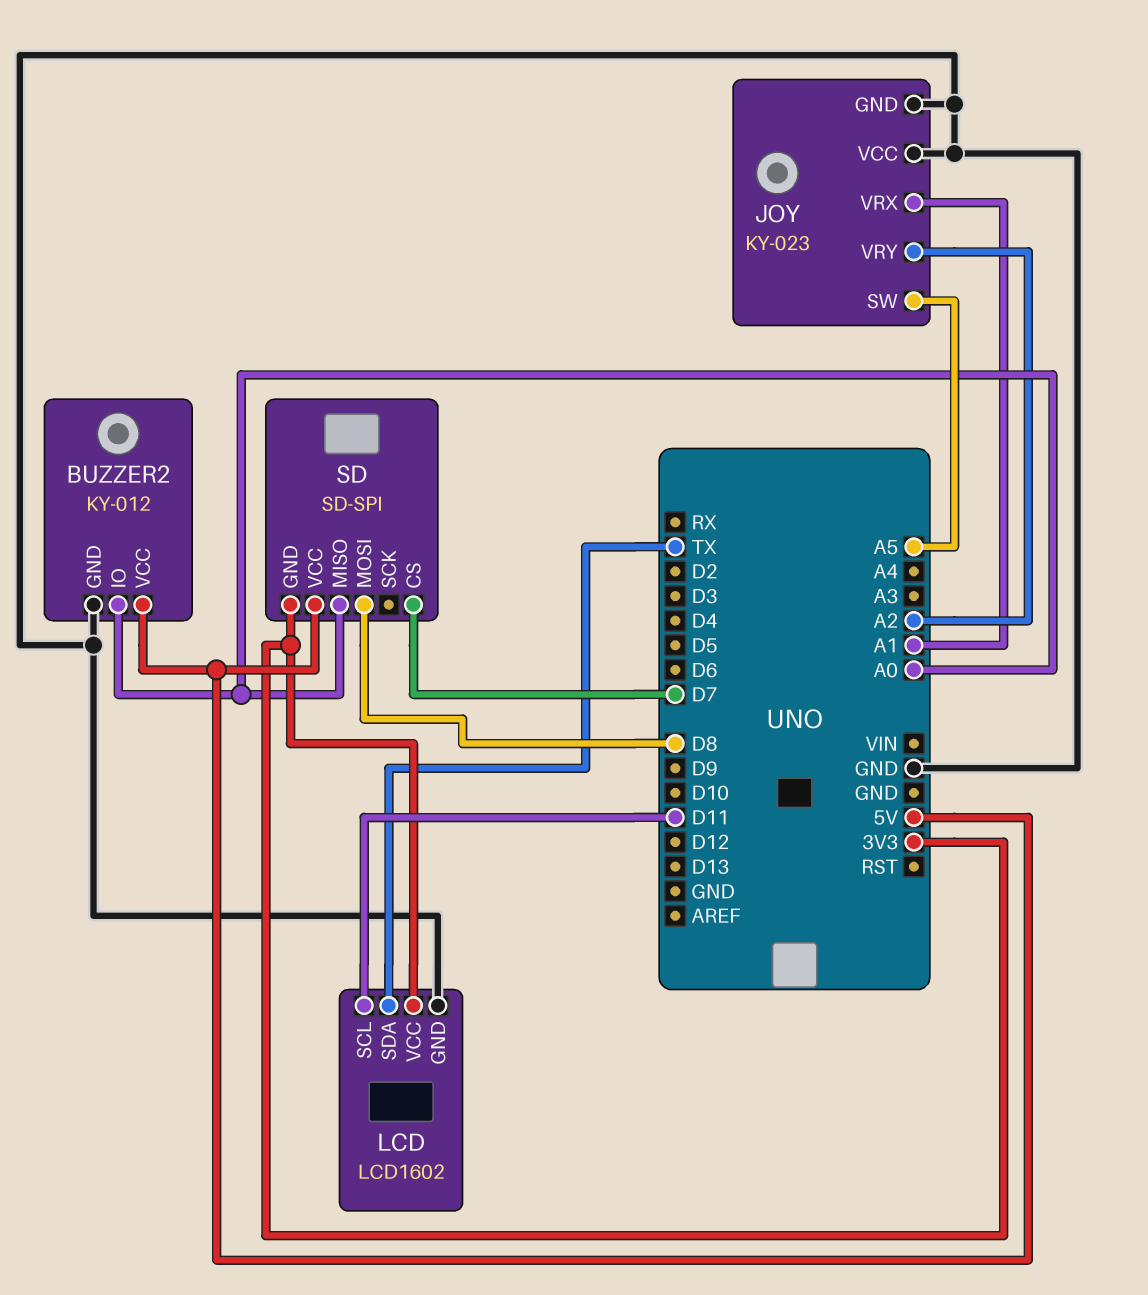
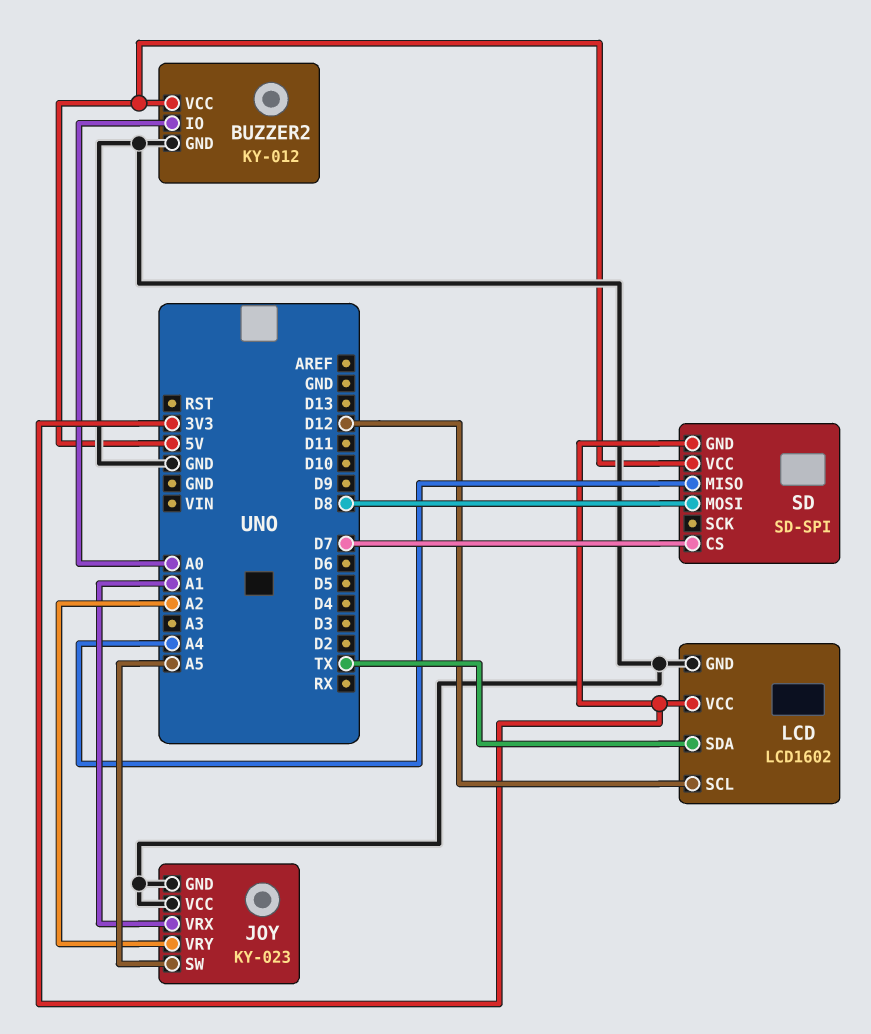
LCD pin SCL: D11 -> D12
SD pin MISO: A0 -> A4

